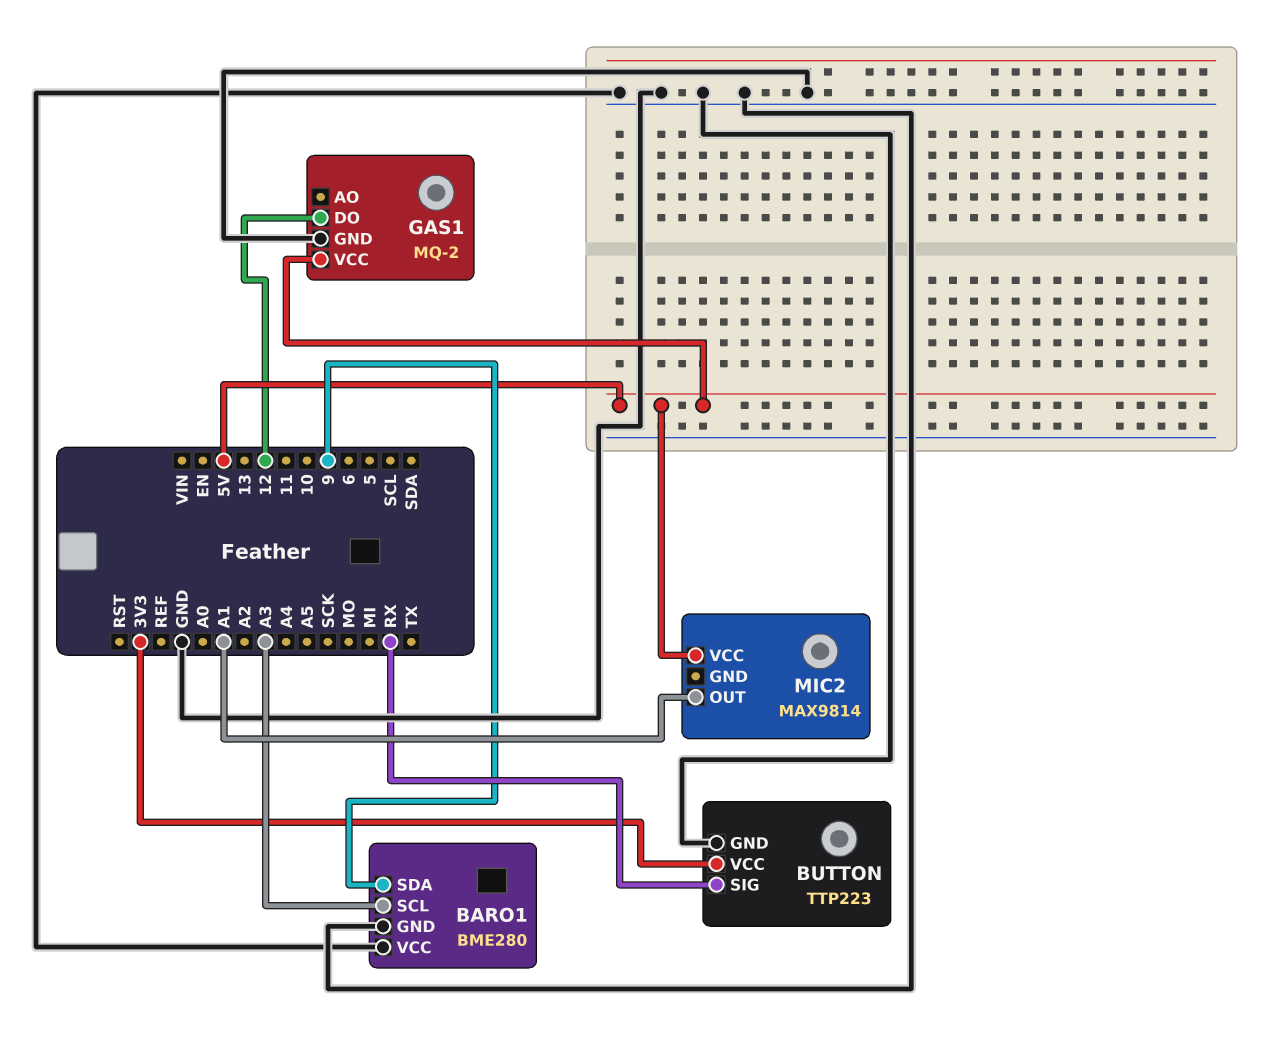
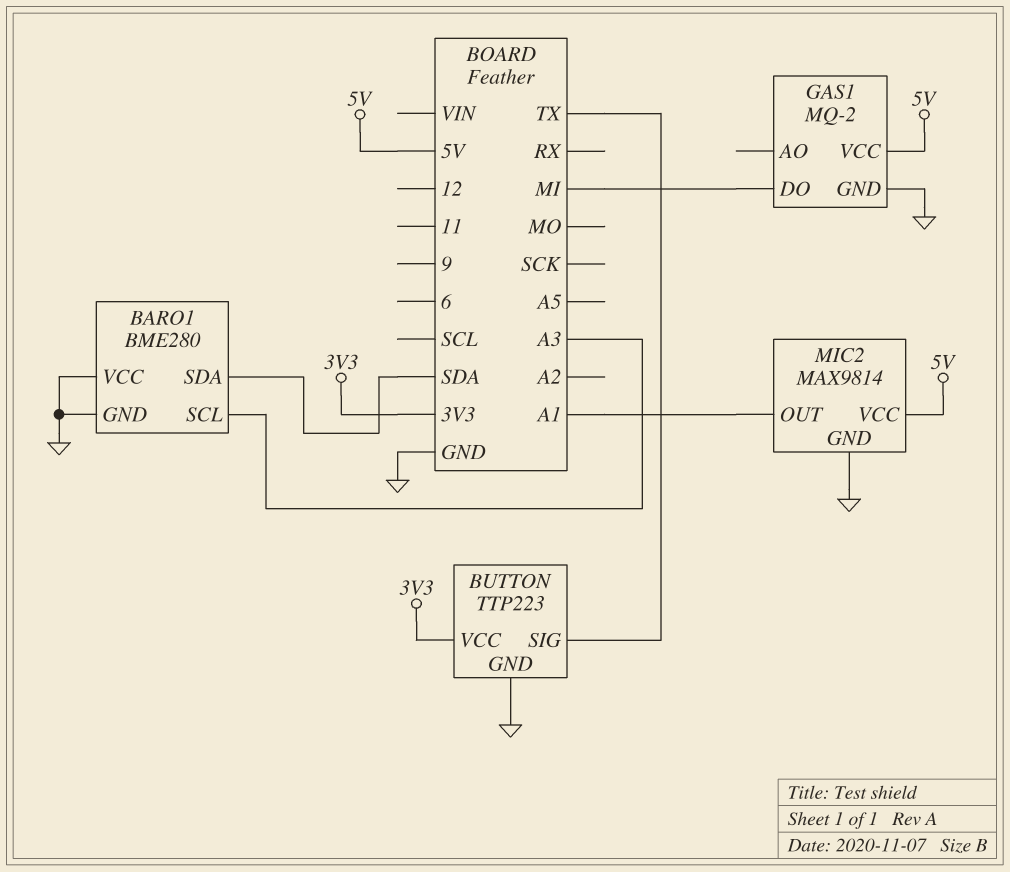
BARO1 pin SDA: 9 -> SDA
BUTTON pin SIG: RX -> TX
GAS1 pin DO: 12 -> MI
MIC2 pin GND: none -> GND

